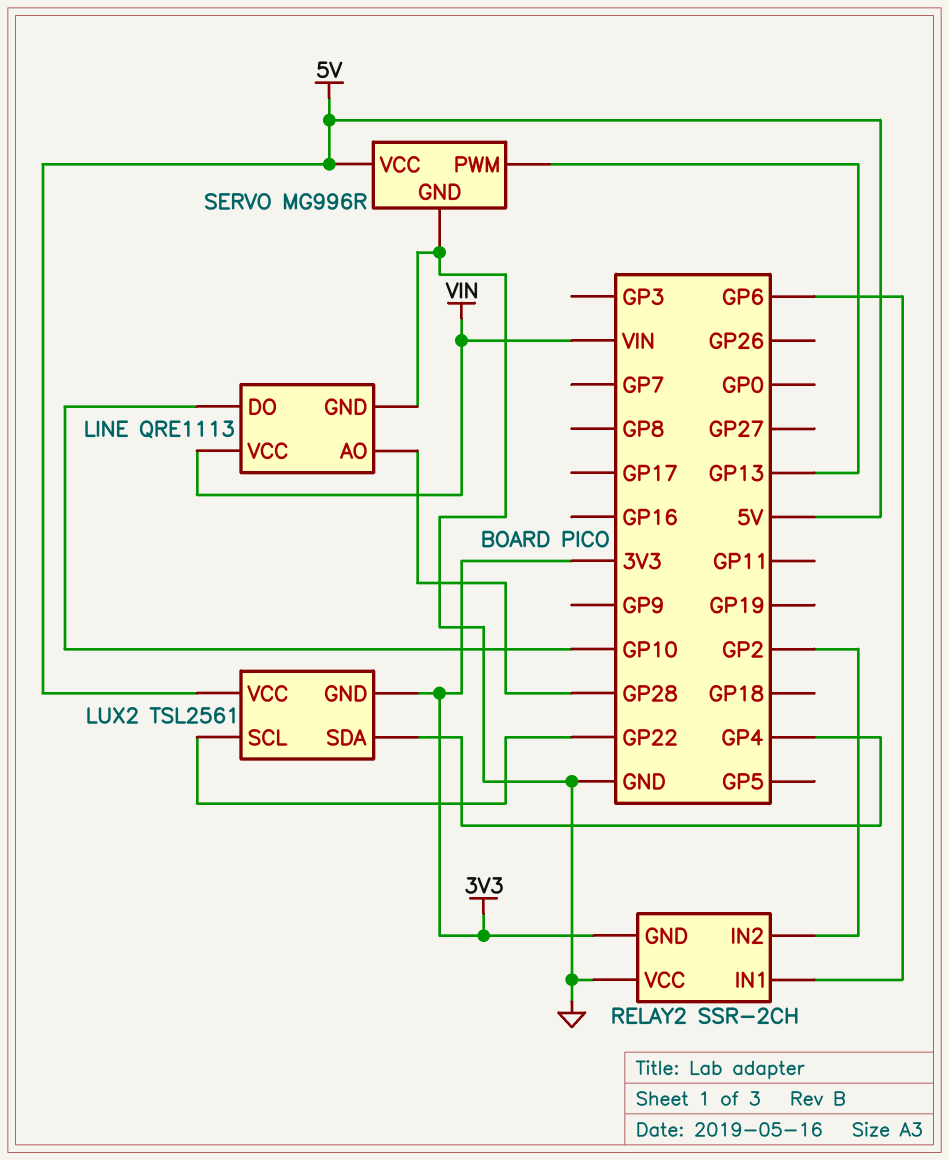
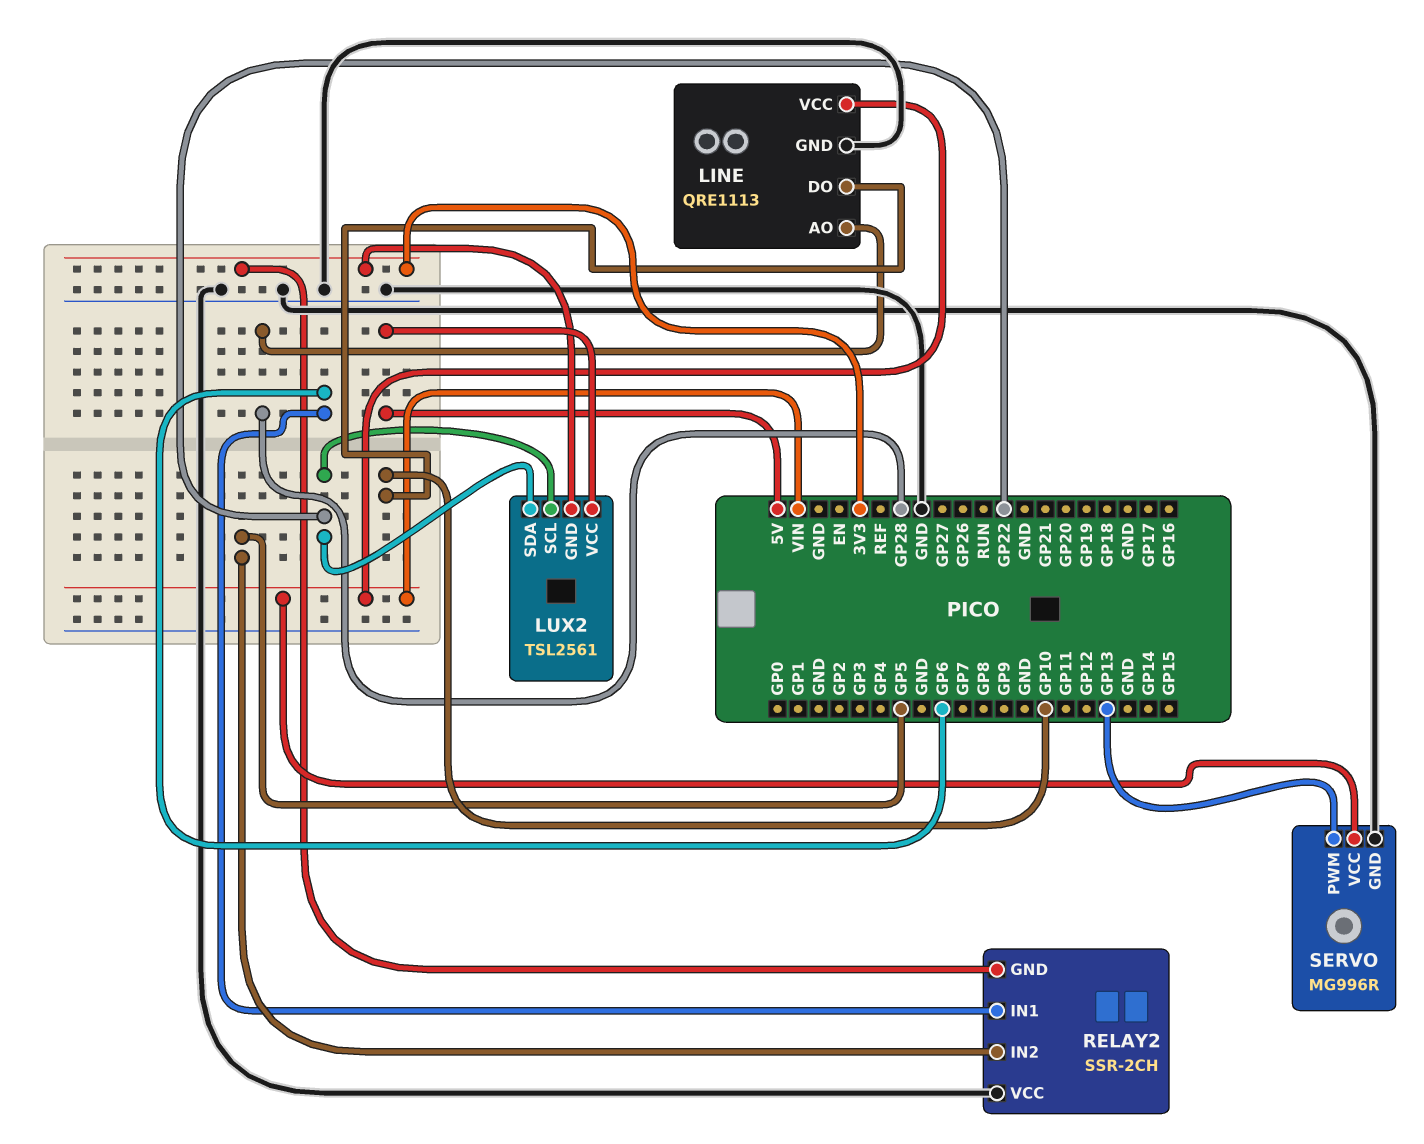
LUX2 pin SDA: GP4 -> GP22
RELAY2 pin IN2: GP2 -> GP5
SERVO pin VCC: 5V -> VIN

